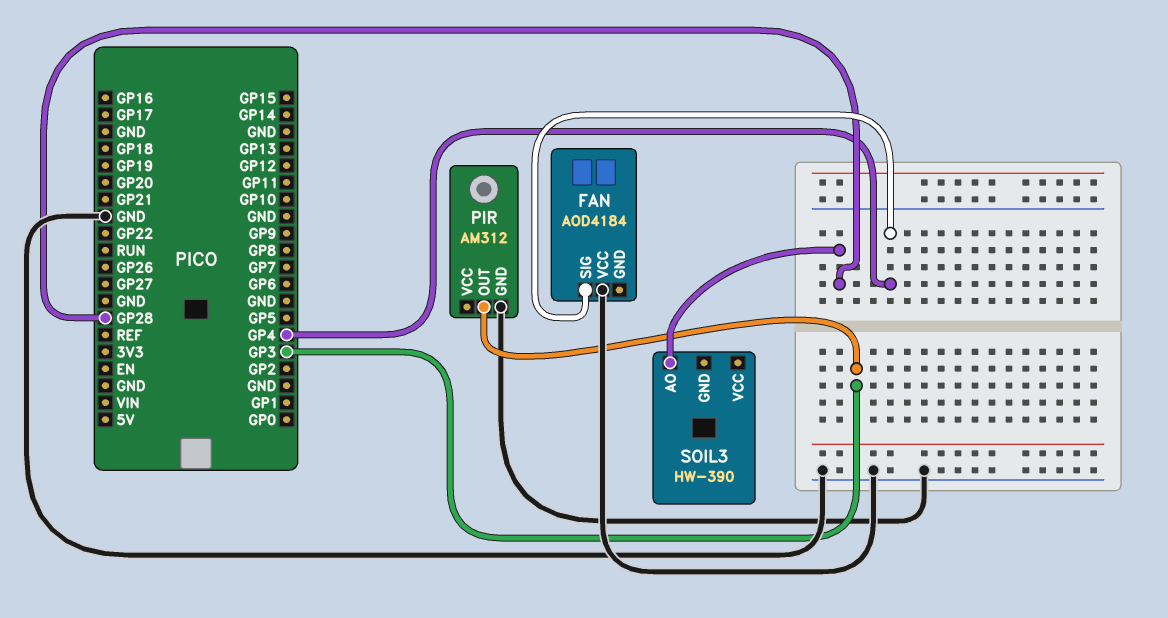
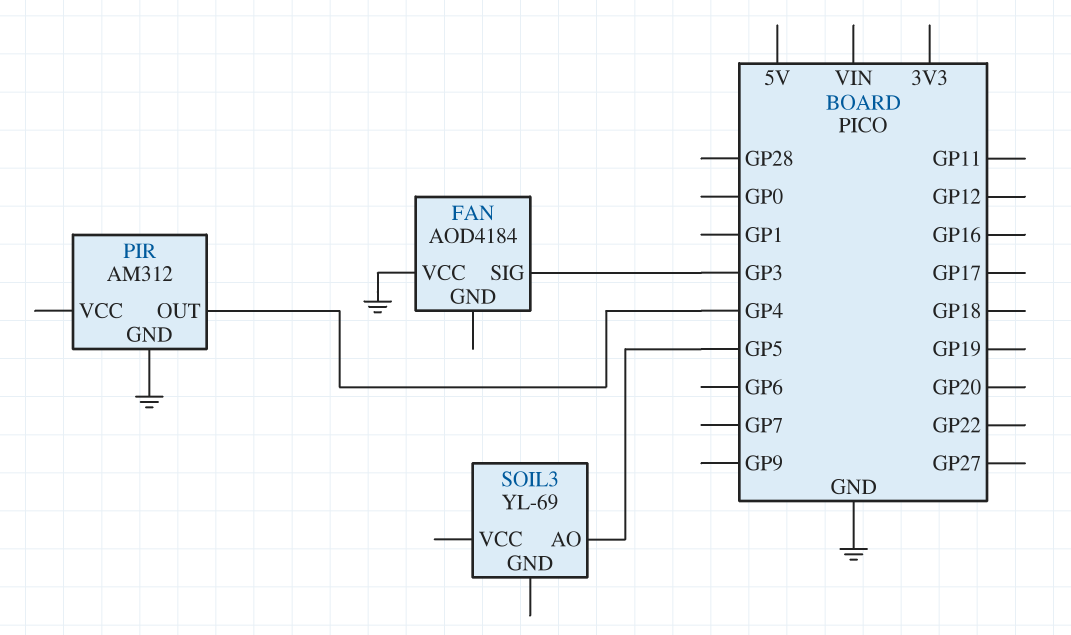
FAN pin SIG: GP4 -> GP3
PIR pin OUT: GP3 -> GP4
SOIL3: HW-390 -> YL-69
SOIL3 pin AO: GP28 -> GP5

